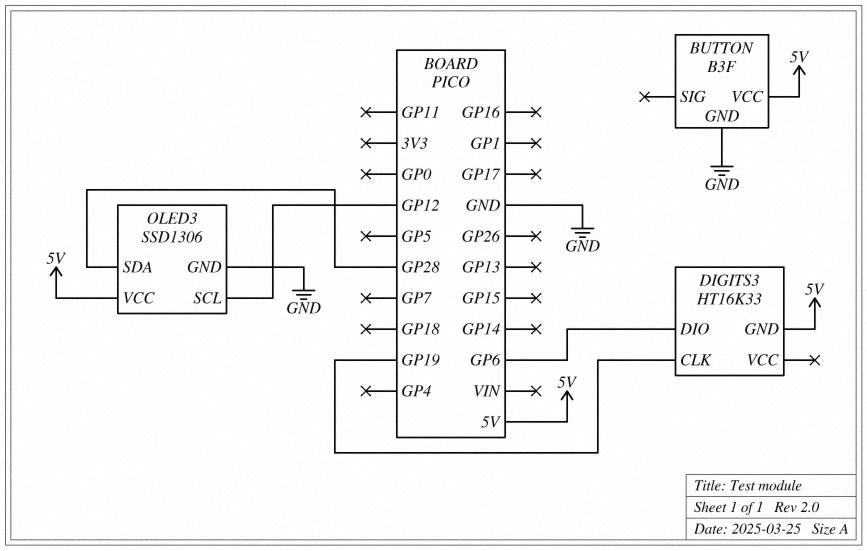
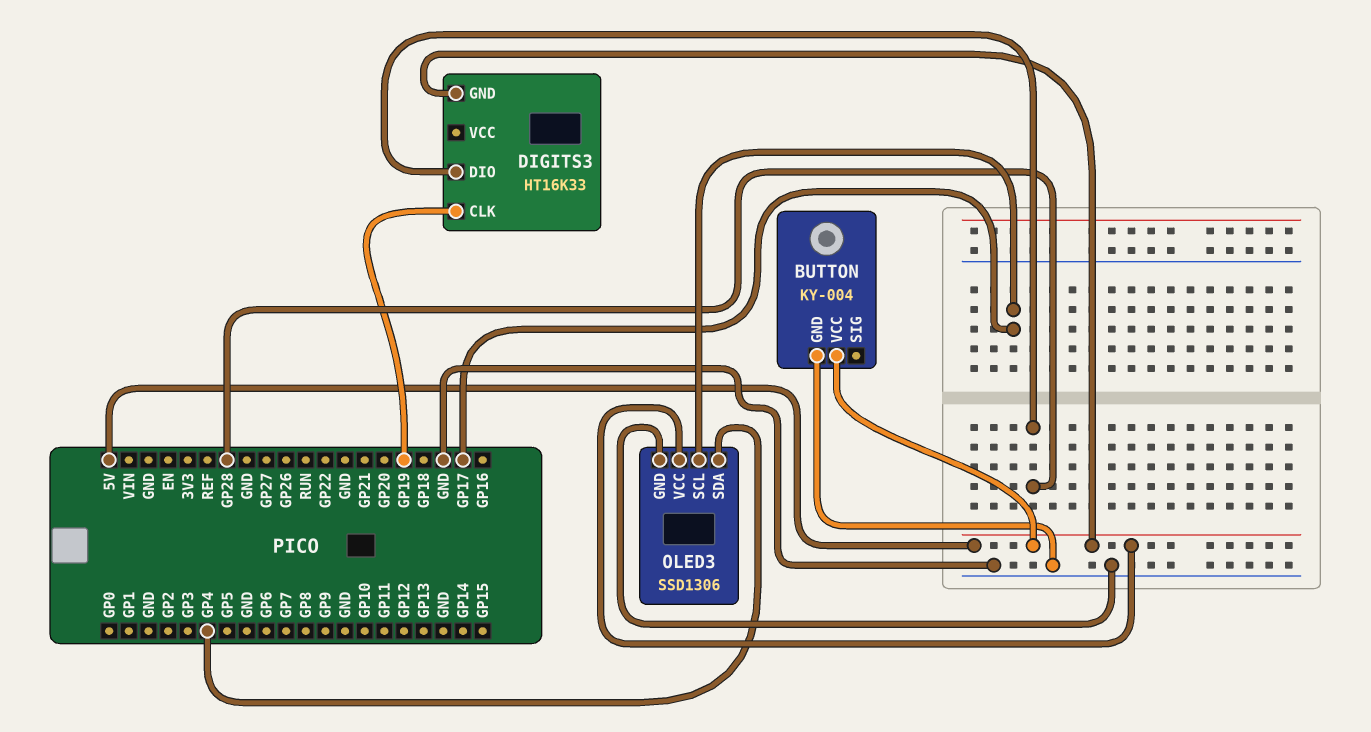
BUTTON: B3F -> KY-004
DIGITS3 pin DIO: GP6 -> GP28
OLED3 pin SCL: GP12 -> GP17
OLED3 pin SDA: GP28 -> GP4

